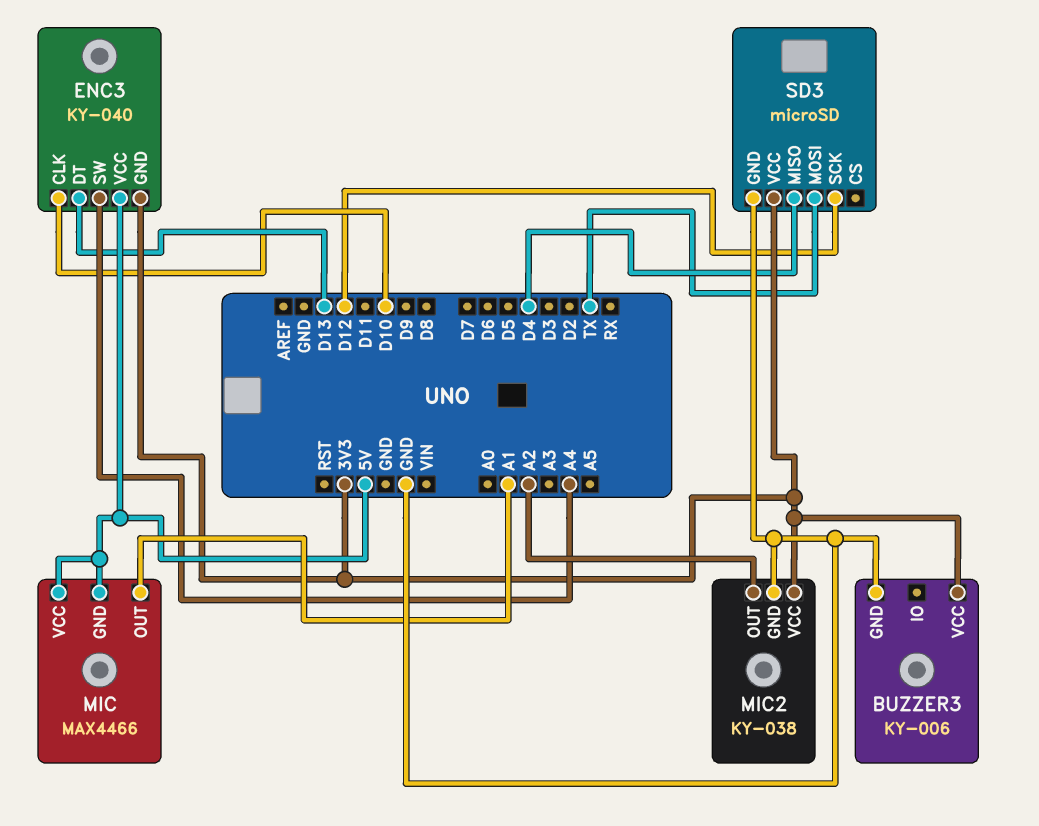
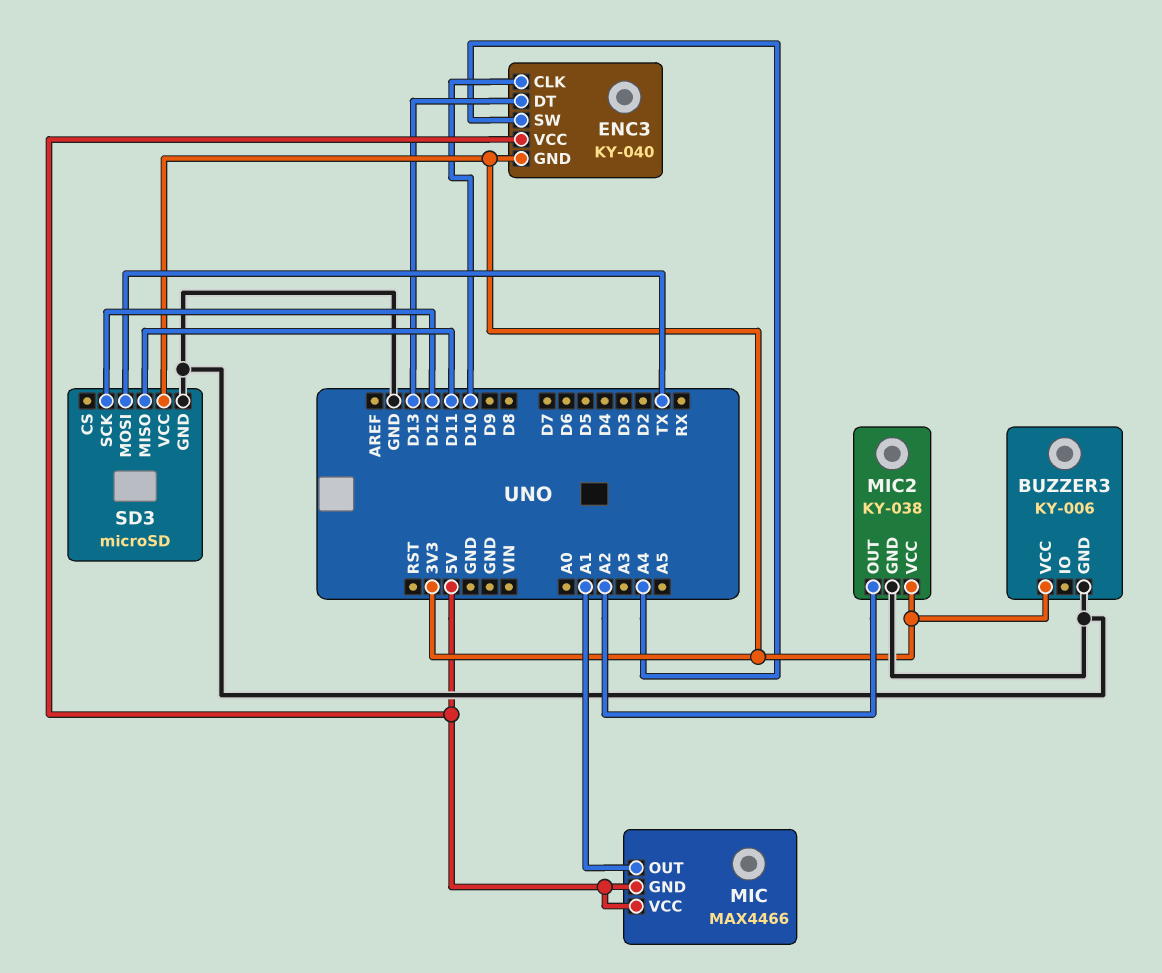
SD3 pin MISO: D4 -> D11

